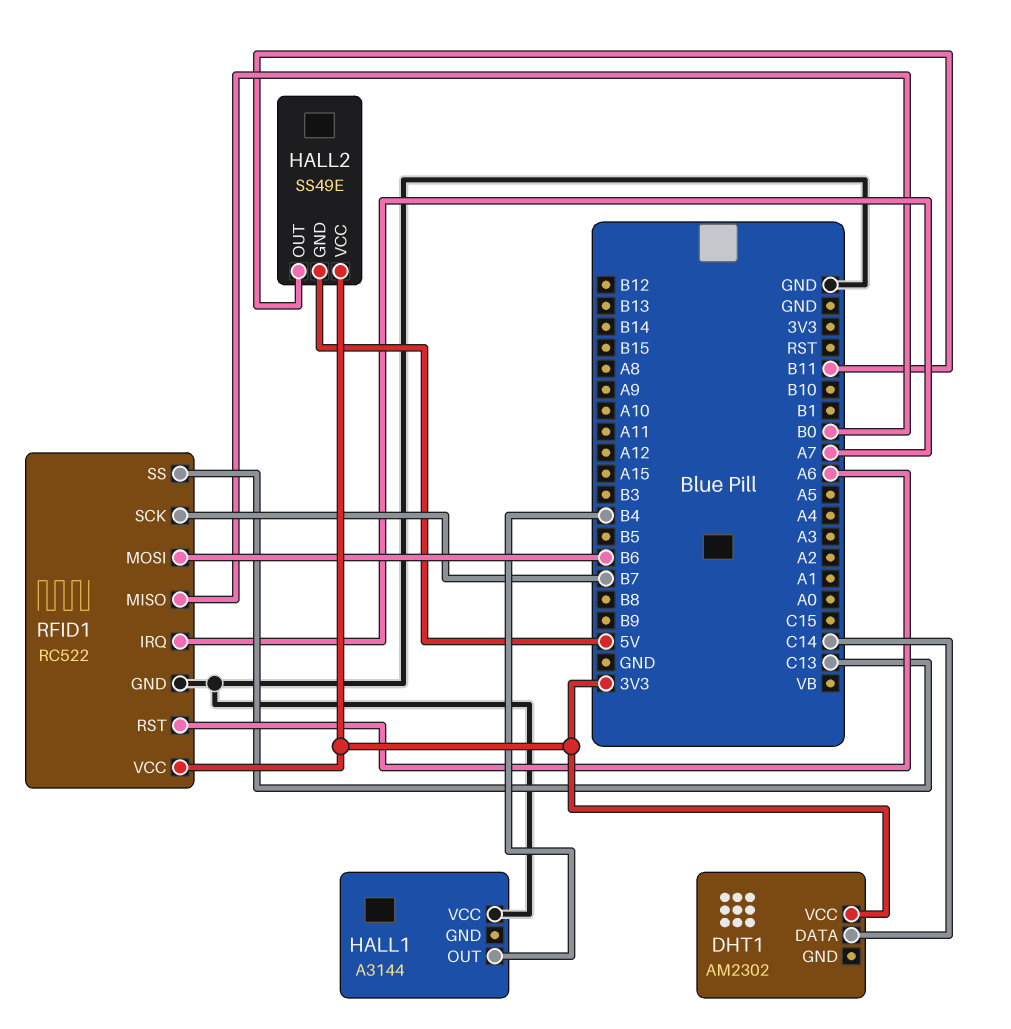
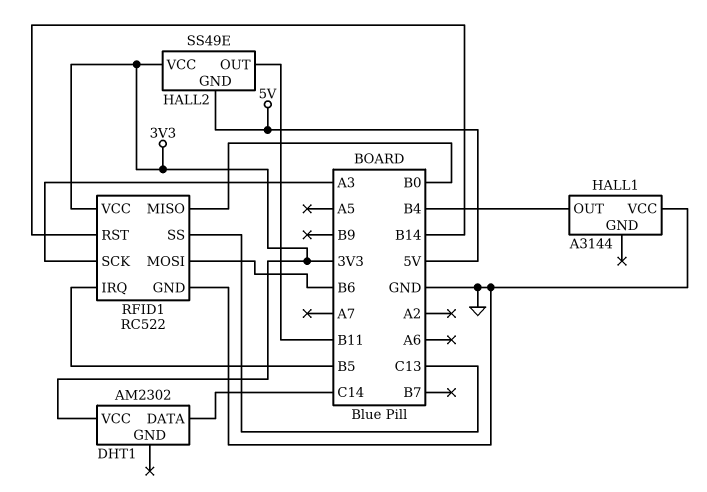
RFID1 pin IRQ: A7 -> B5
RFID1 pin RST: A6 -> B14
RFID1 pin SCK: B7 -> A3

